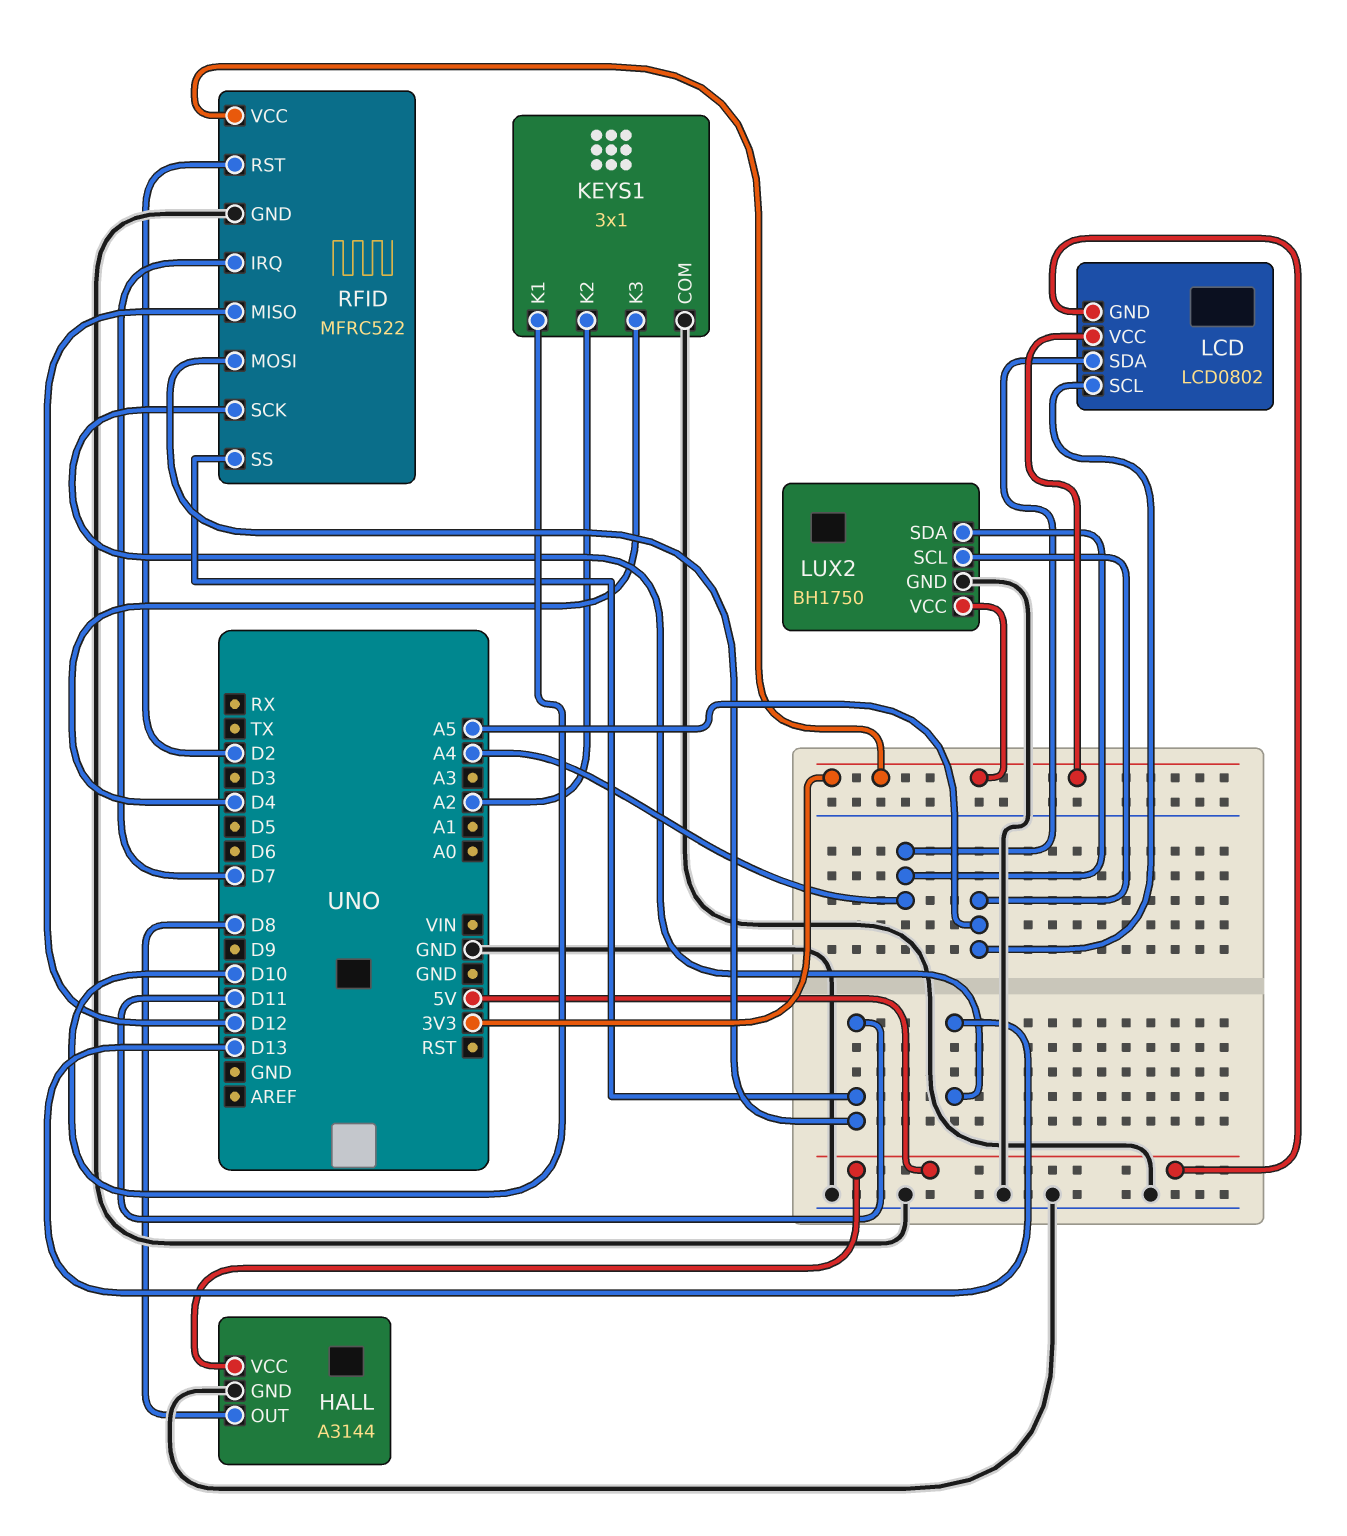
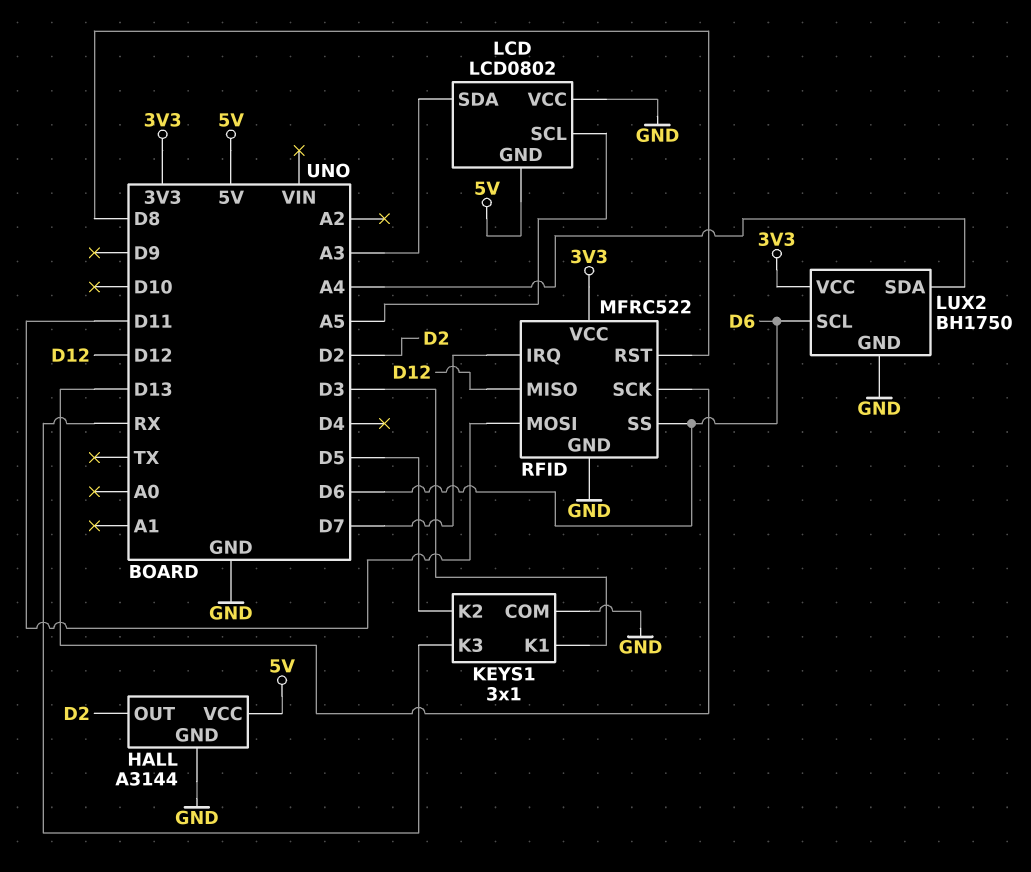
HALL pin OUT: D8 -> D2
KEYS1 pin K1: D10 -> D3
KEYS1 pin K2: A2 -> D5
KEYS1 pin K3: D4 -> RX
LCD pin SDA: A4 -> A3
LCD pin VCC: 3V3 -> GND
LUX2 pin SCL: A5 -> D6
RFID pin RST: D2 -> D8
RFID pin SS: D11 -> D6

